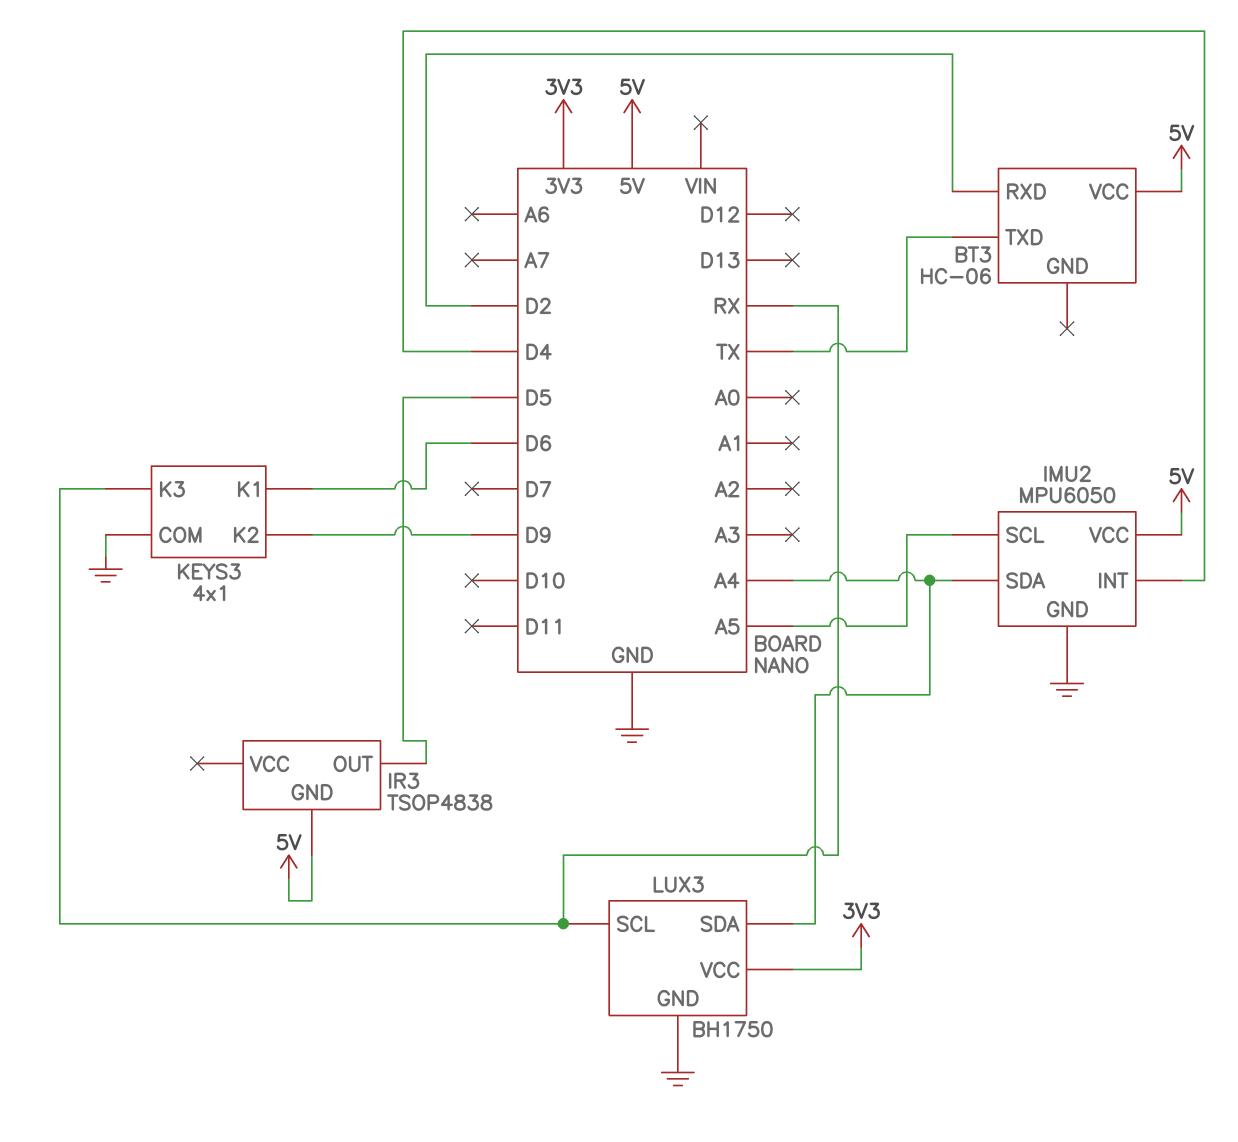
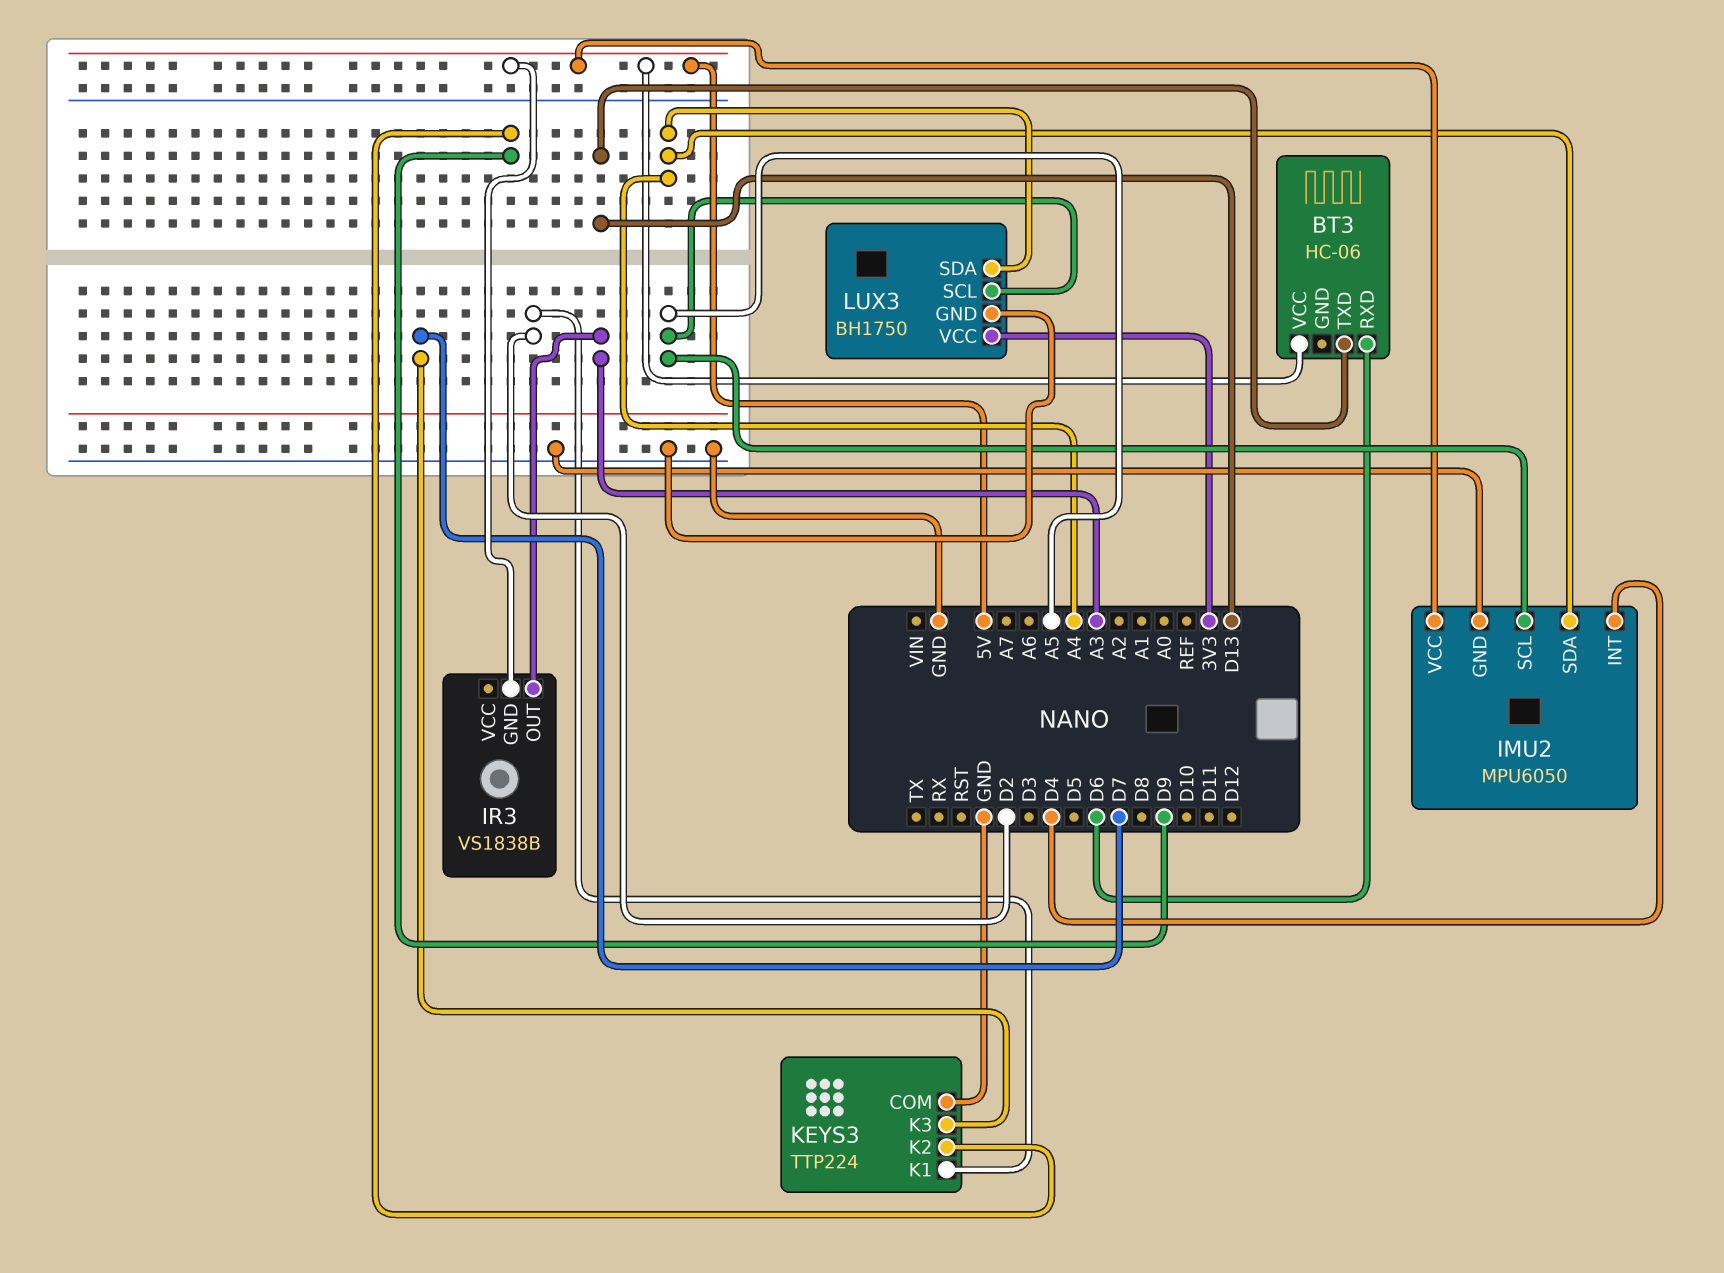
BT3 pin RXD: D2 -> D6
BT3 pin TXD: TX -> D13
IR3: TSOP4838 -> VS1838B
IR3 pin OUT: D5 -> A3
KEYS3: 4x1 -> TTP224
KEYS3 pin K1: D6 -> D2
KEYS3 pin K3: RX -> D7
LUX3 pin SCL: RX -> A5

